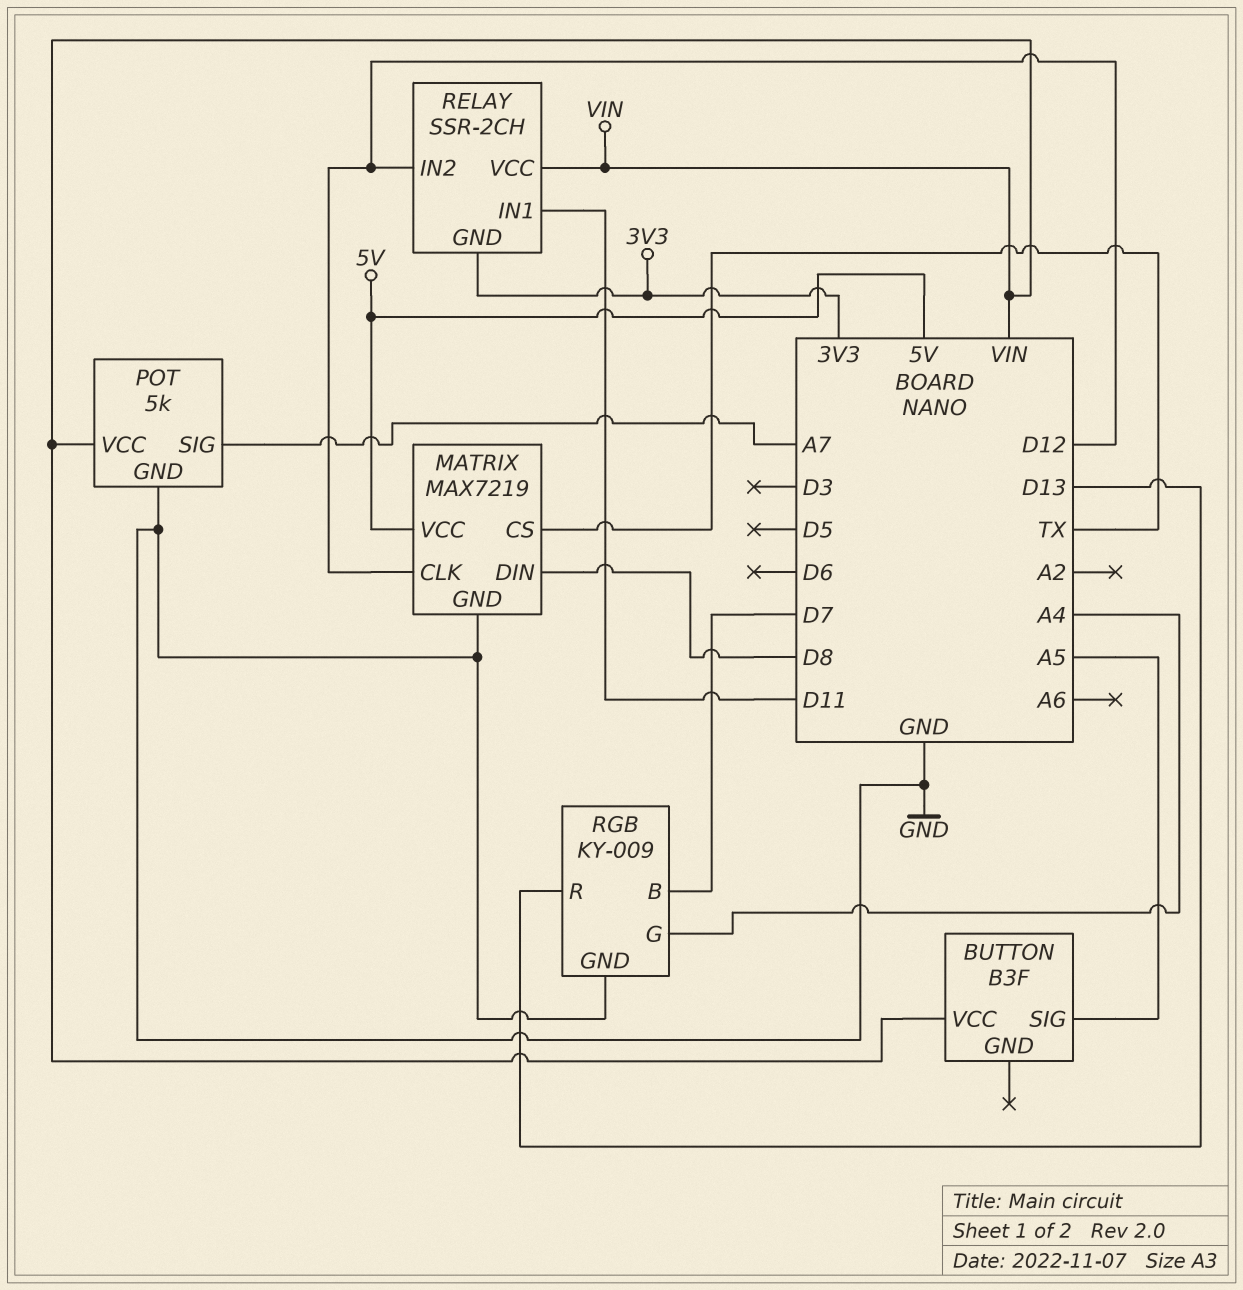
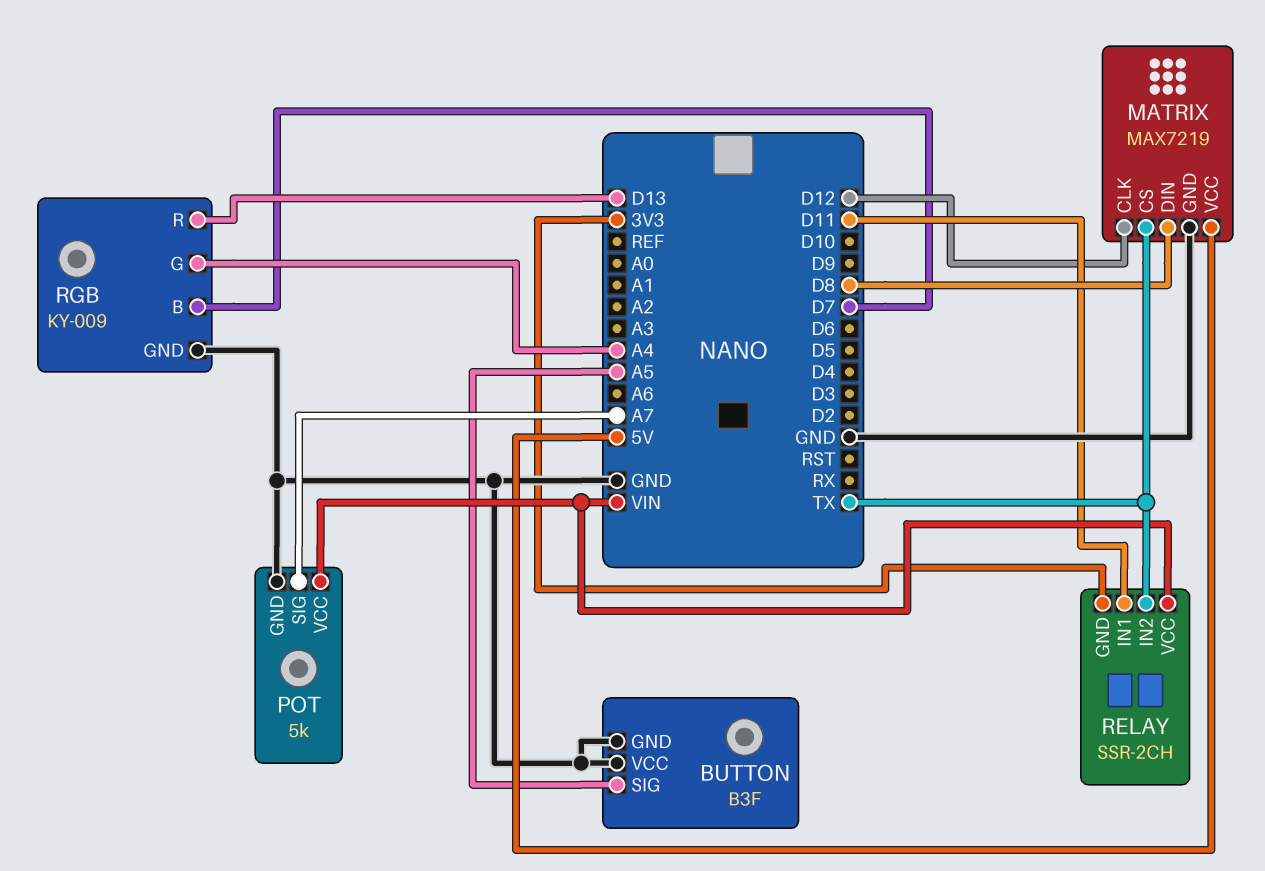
BUTTON pin GND: none -> GND
BUTTON pin VCC: VIN -> GND
RELAY pin IN2: D12 -> TX

